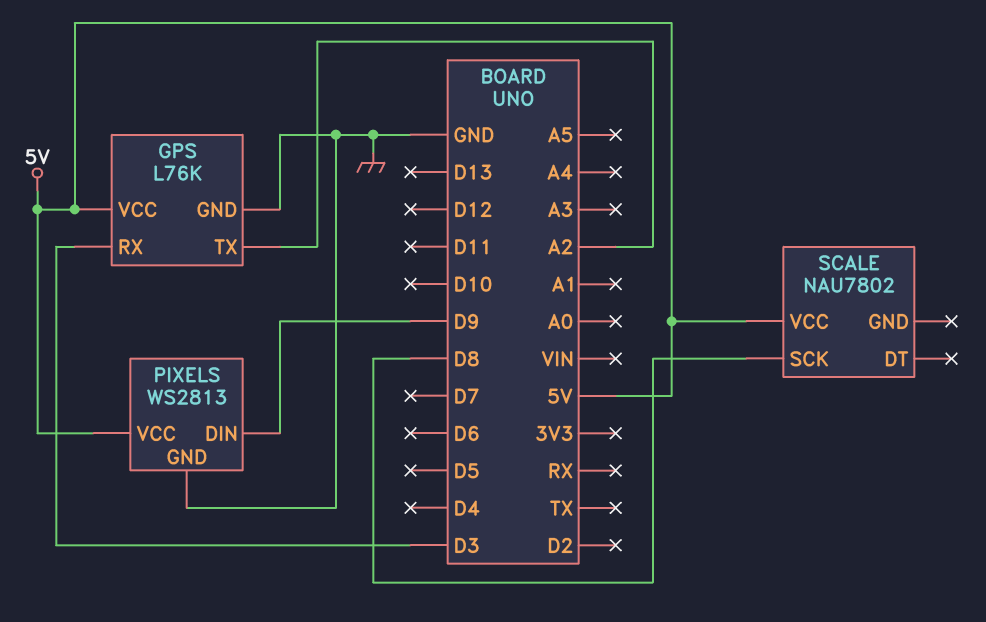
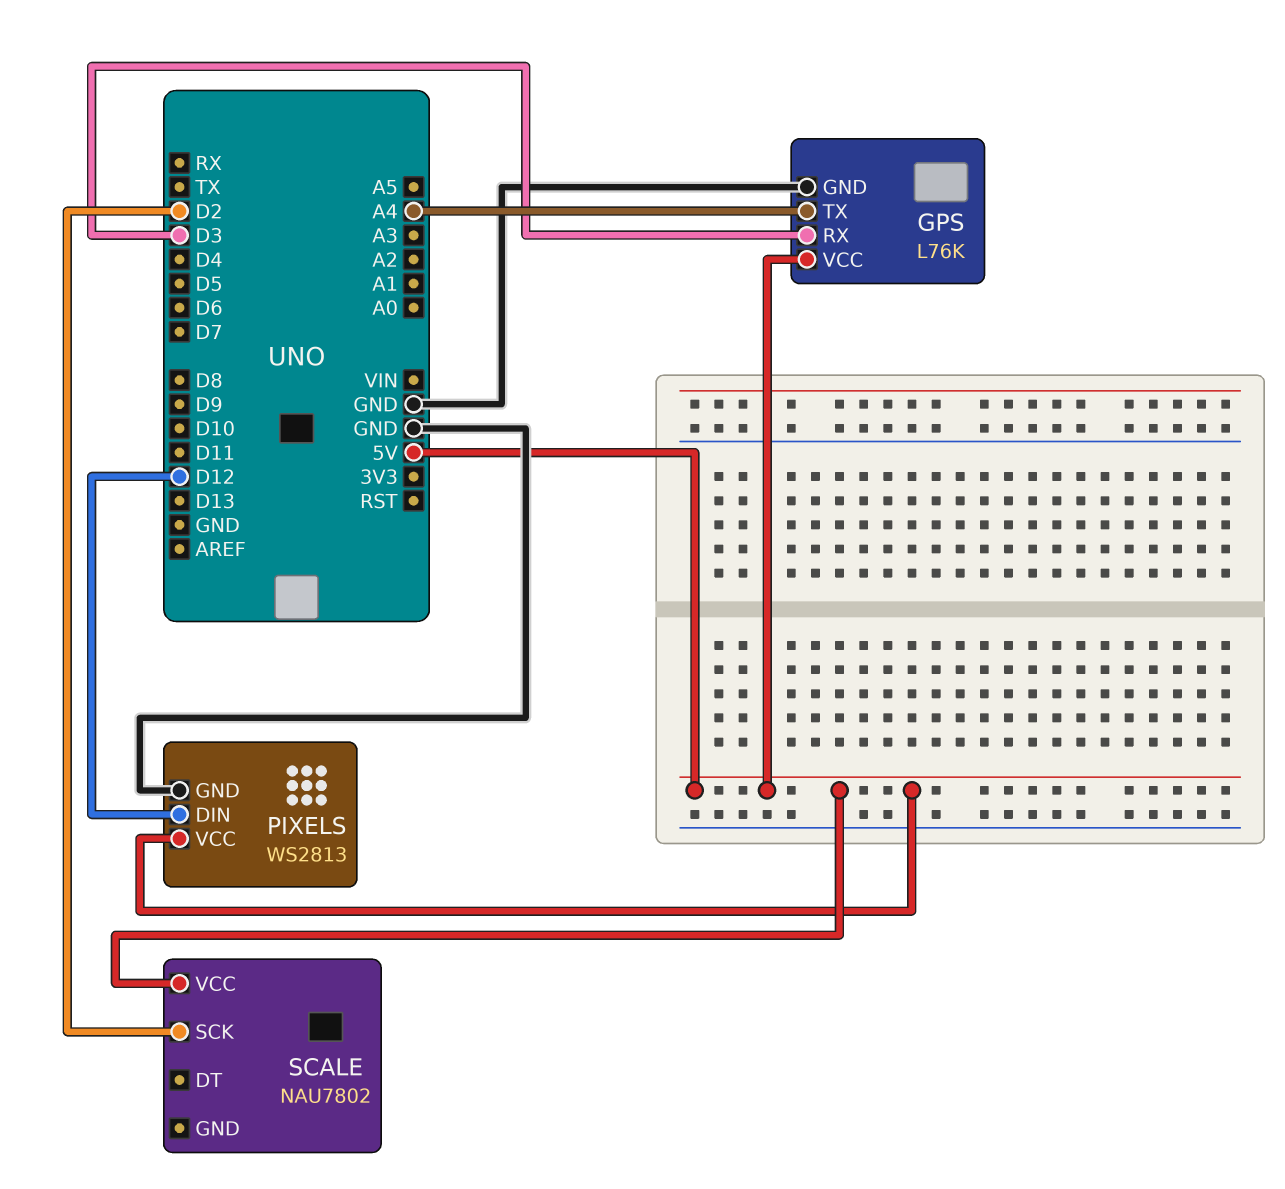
GPS pin TX: A2 -> A4
PIXELS pin DIN: D9 -> D12
SCALE pin SCK: D8 -> D2

